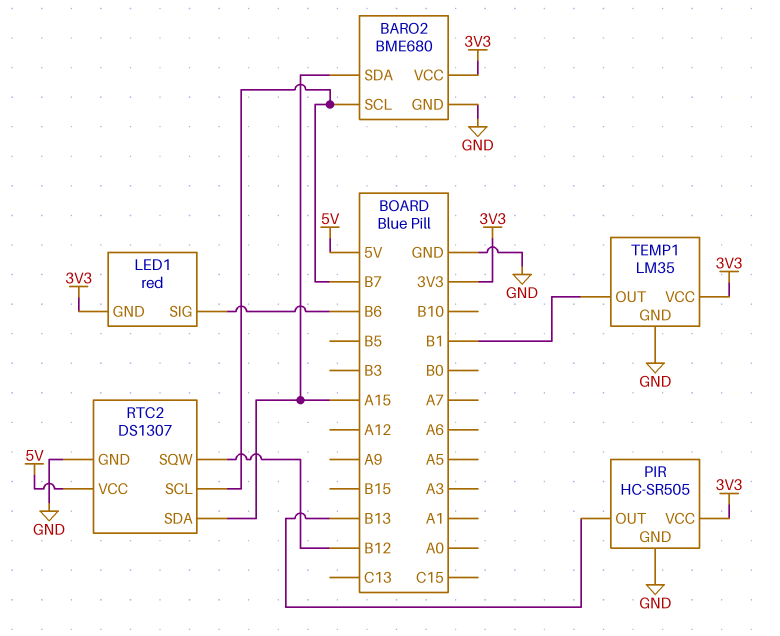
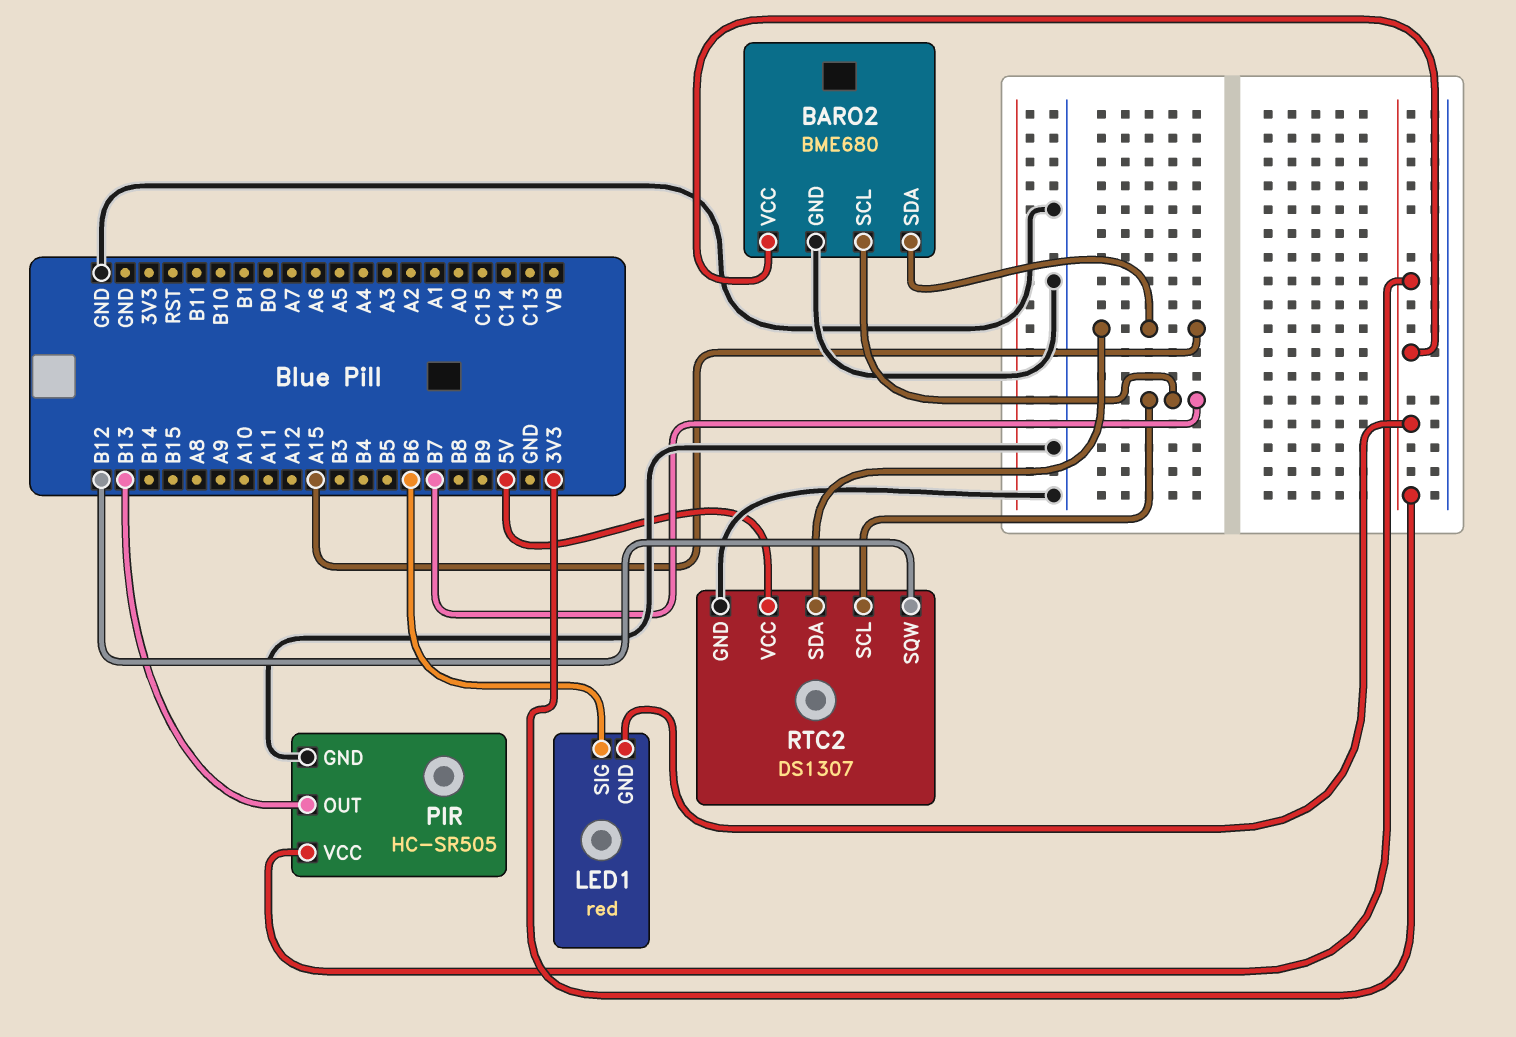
TEMP1: LM35 -> none
TEMP1 pin GND: GND -> none
TEMP1 pin OUT: B1 -> none
TEMP1 pin VCC: 3V3 -> none

